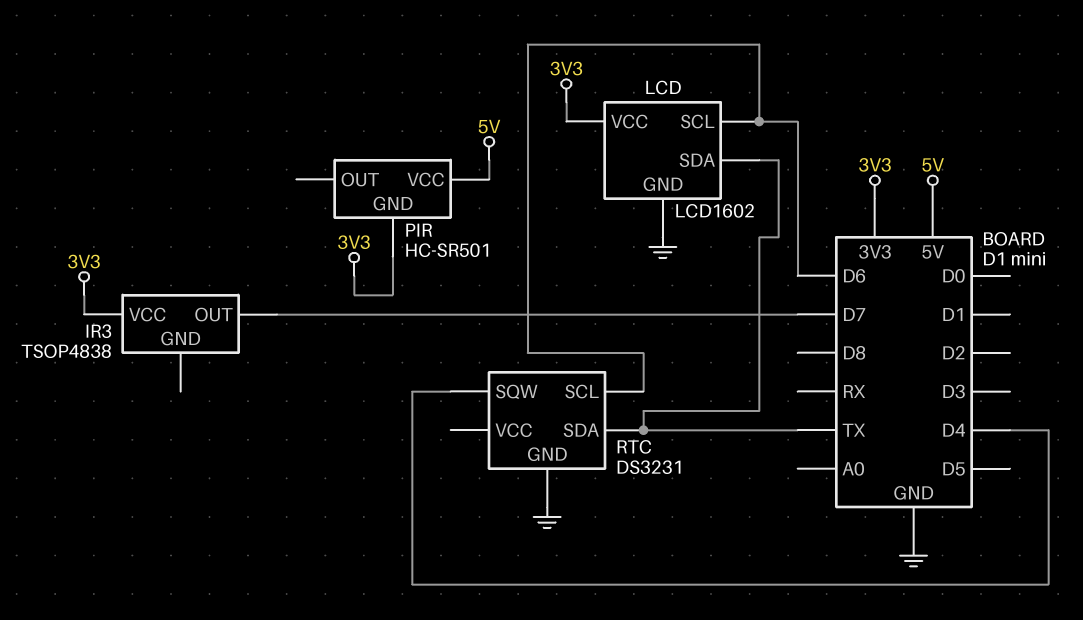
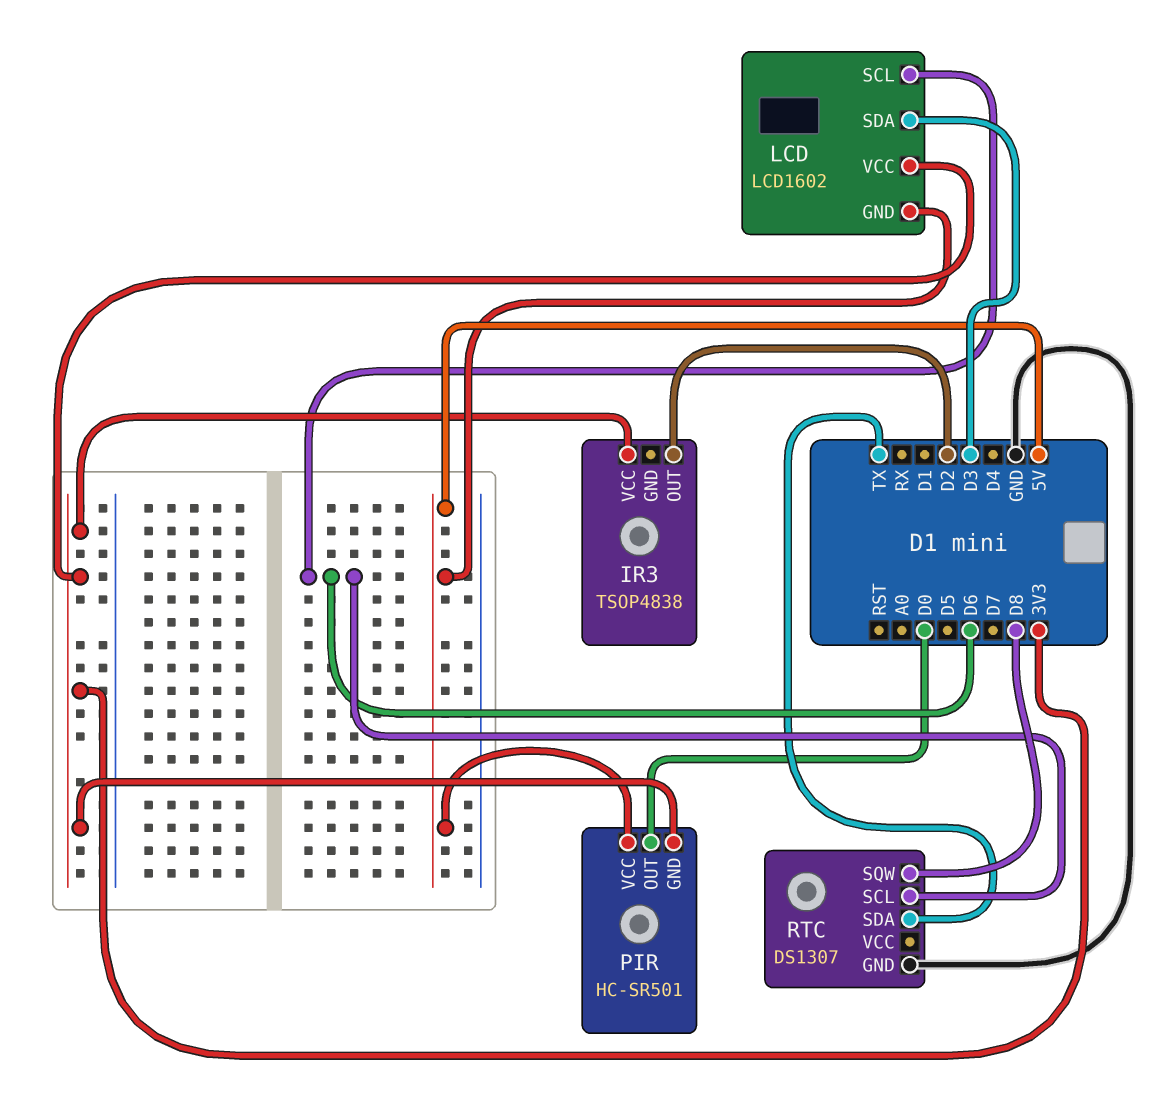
IR3 pin OUT: D7 -> D2
LCD pin GND: GND -> 5V
LCD pin SDA: TX -> D3
PIR pin OUT: none -> D0
RTC: DS3231 -> DS1307
RTC pin SQW: D4 -> D8

